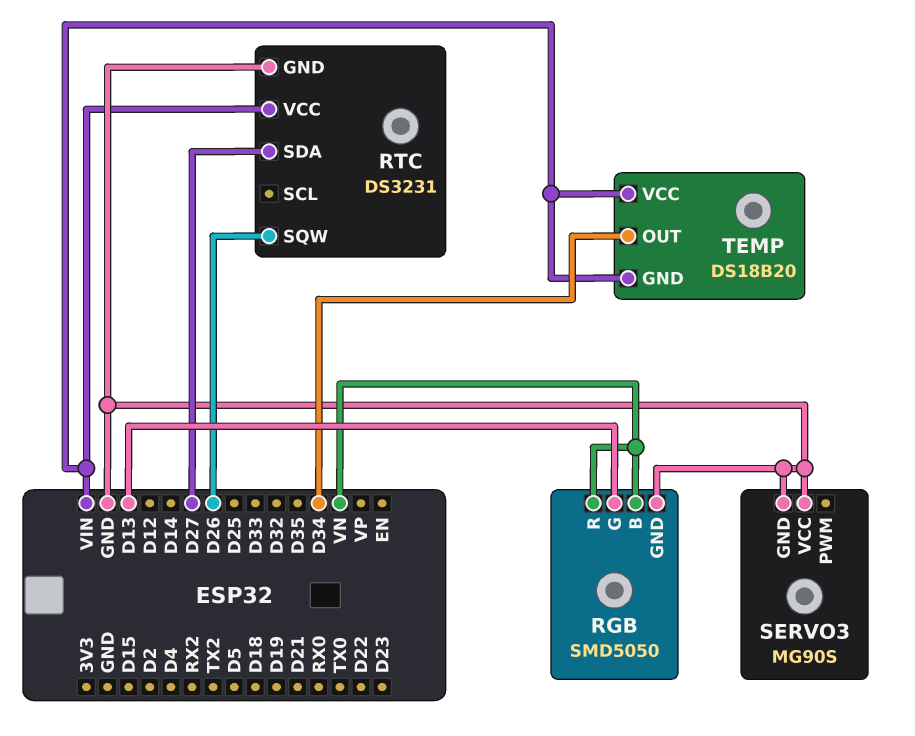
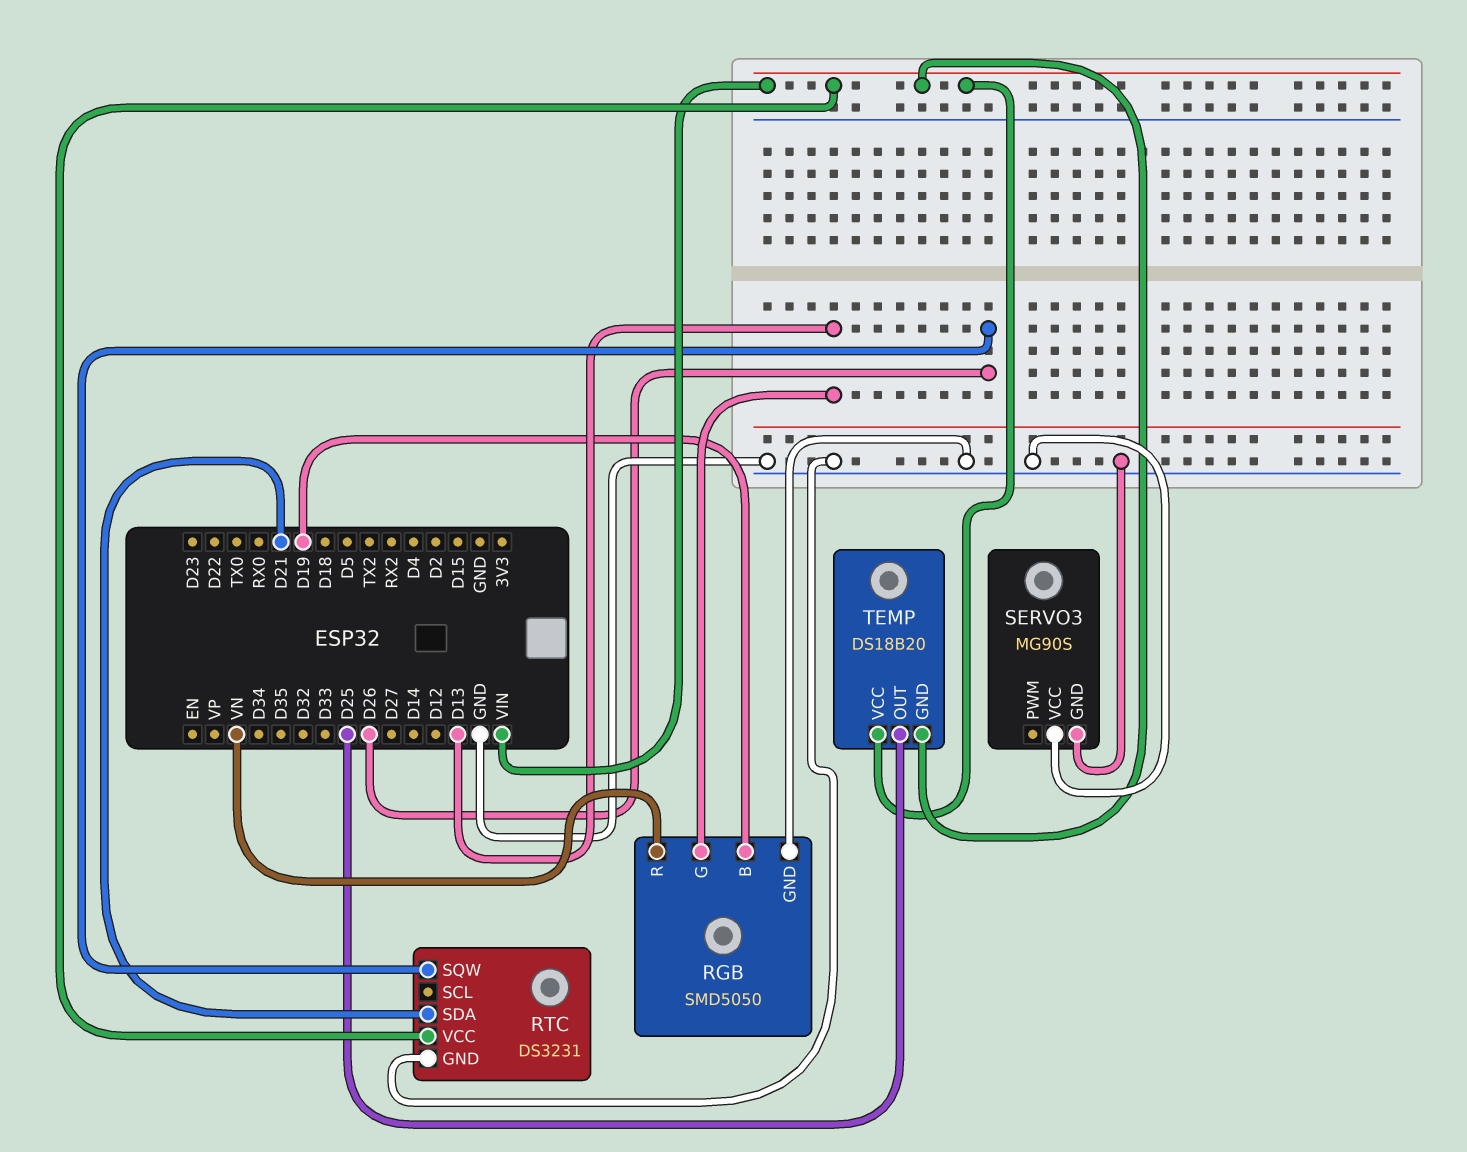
RGB pin B: VN -> D19
RTC pin SDA: D27 -> D21
TEMP pin OUT: D34 -> D25

